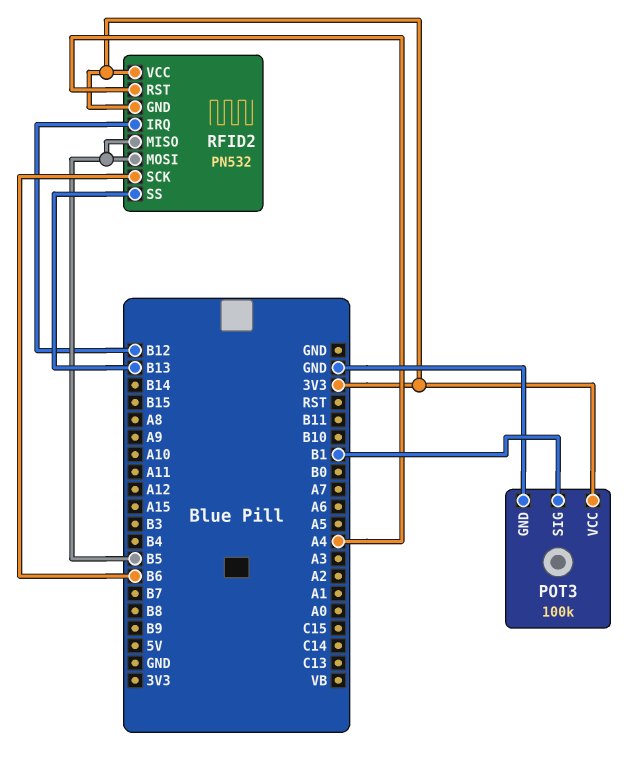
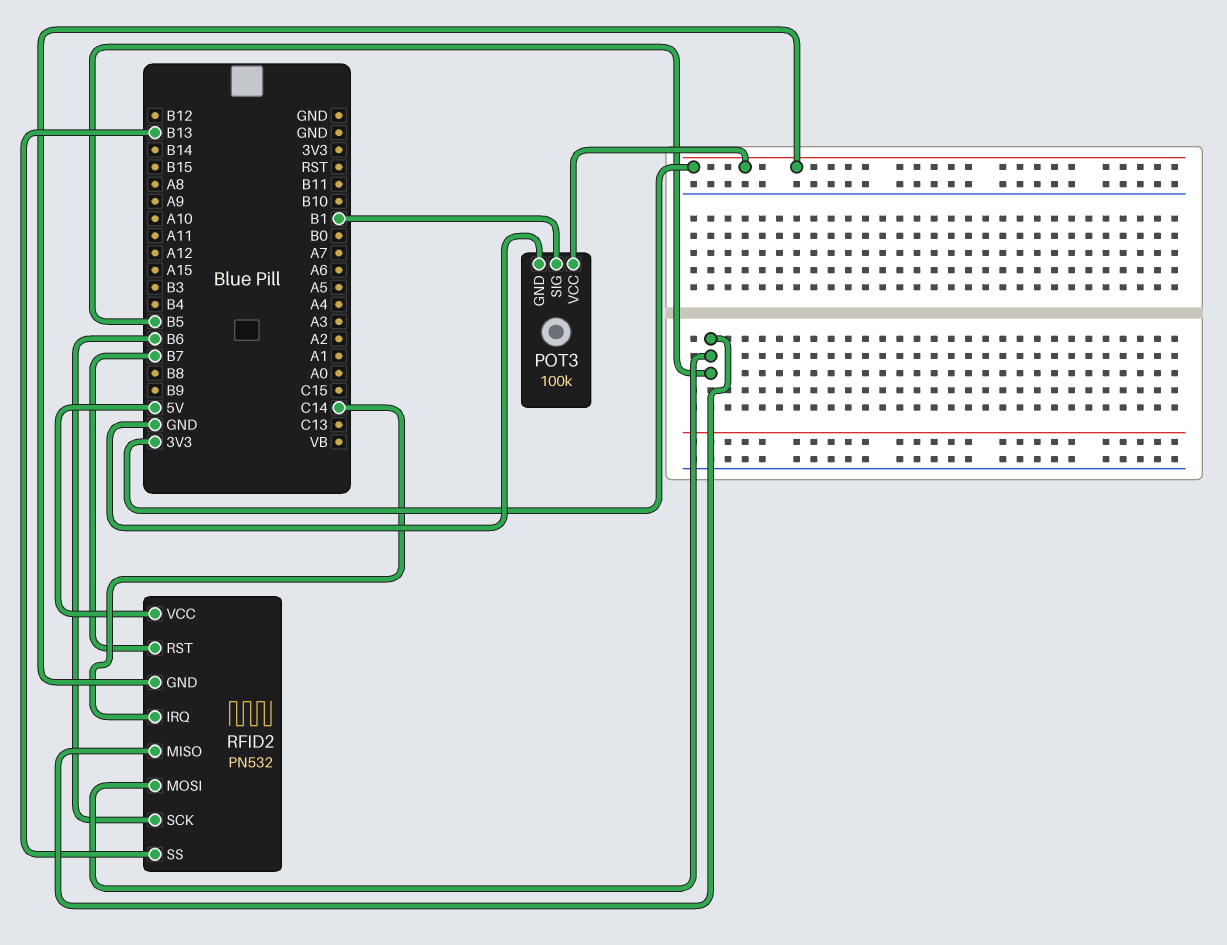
RFID2 pin IRQ: B12 -> C14
RFID2 pin RST: A4 -> B7
RFID2 pin VCC: 3V3 -> 5V

